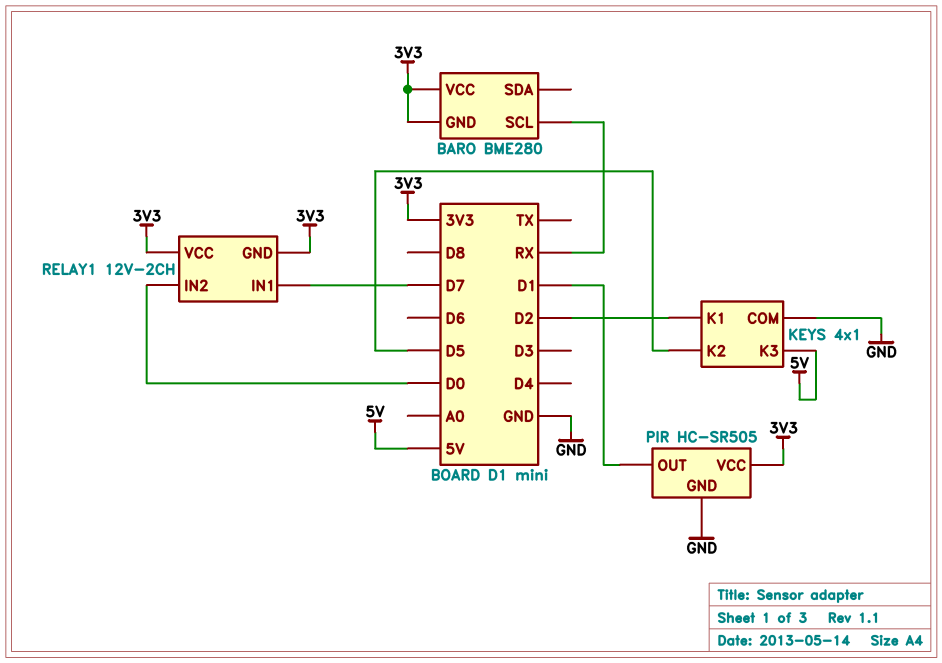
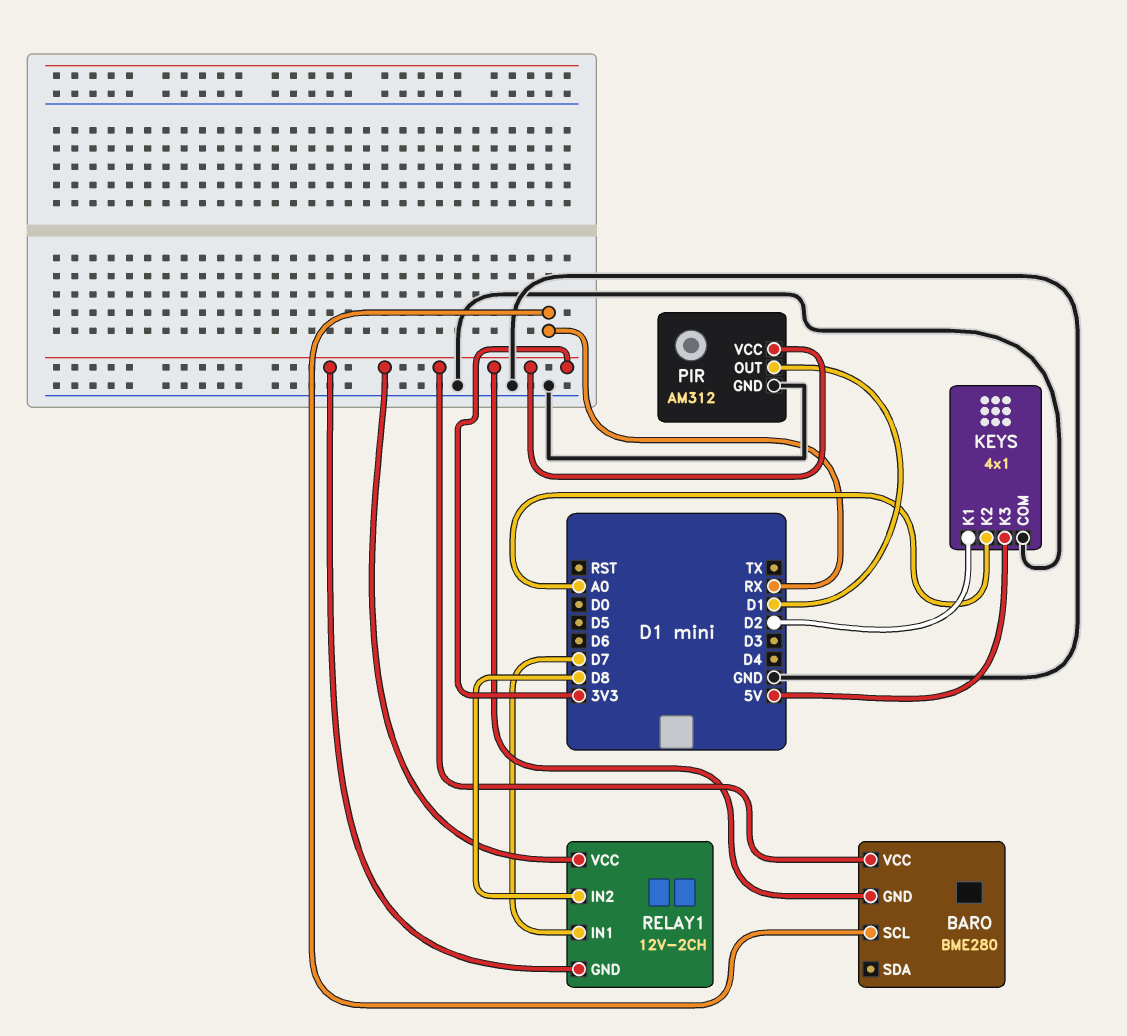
KEYS pin K2: D5 -> A0
PIR: HC-SR505 -> AM312
RELAY1 pin IN2: D0 -> D8

